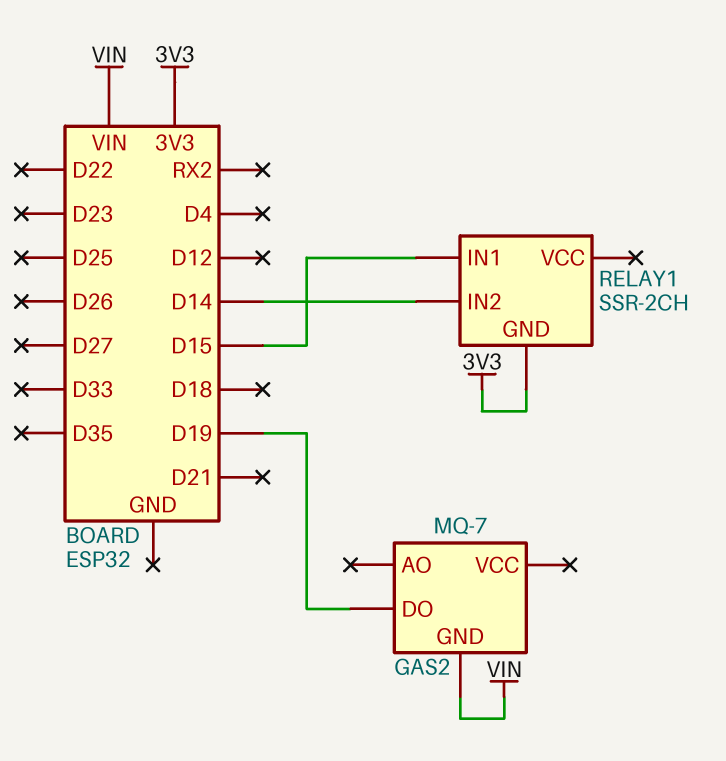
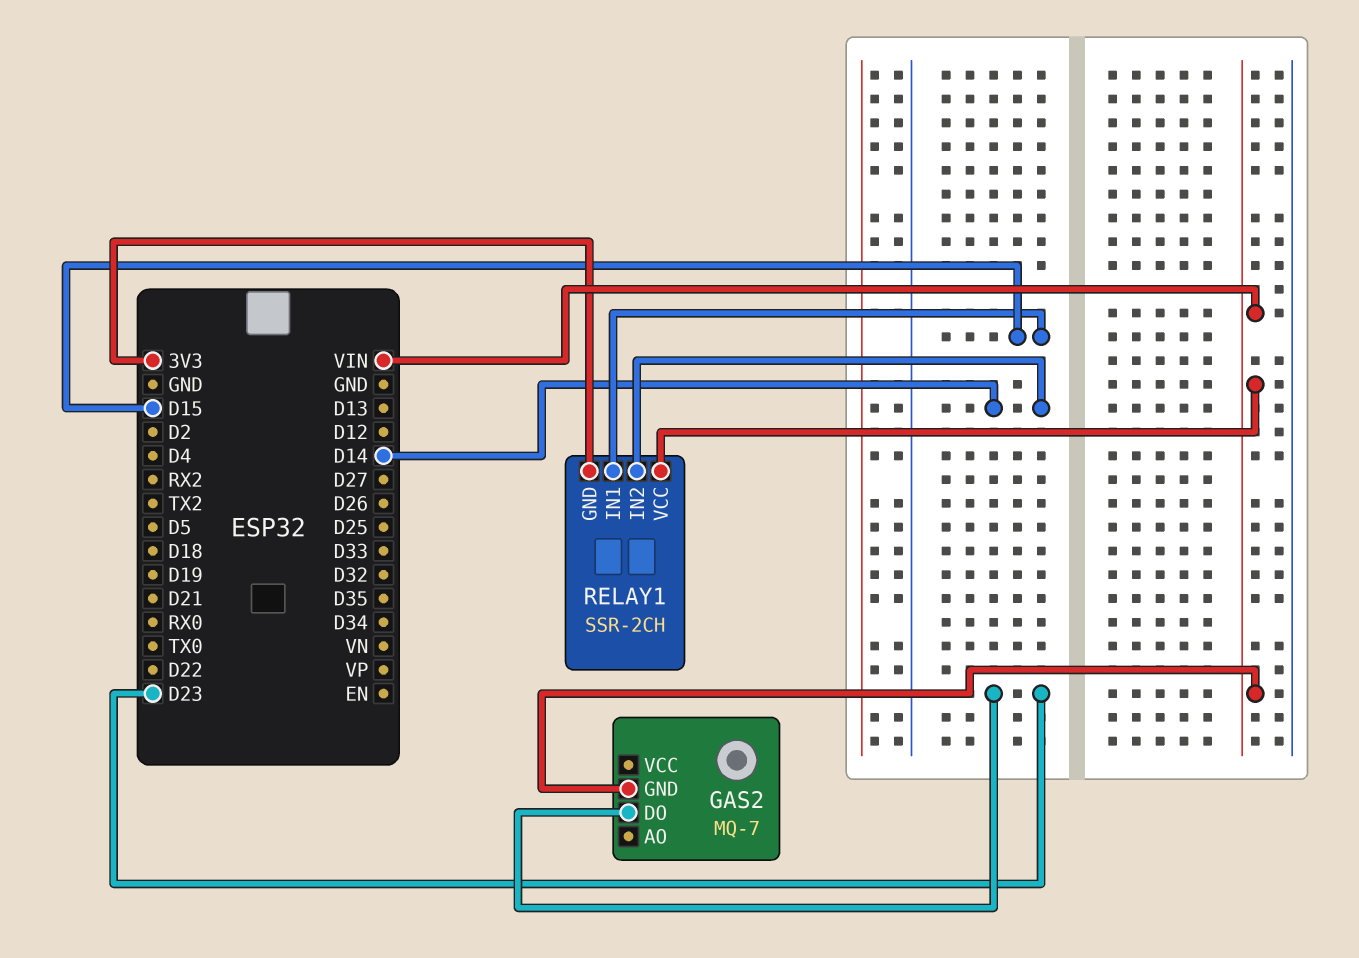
GAS2 pin DO: D19 -> D23
RELAY1 pin VCC: none -> VIN

